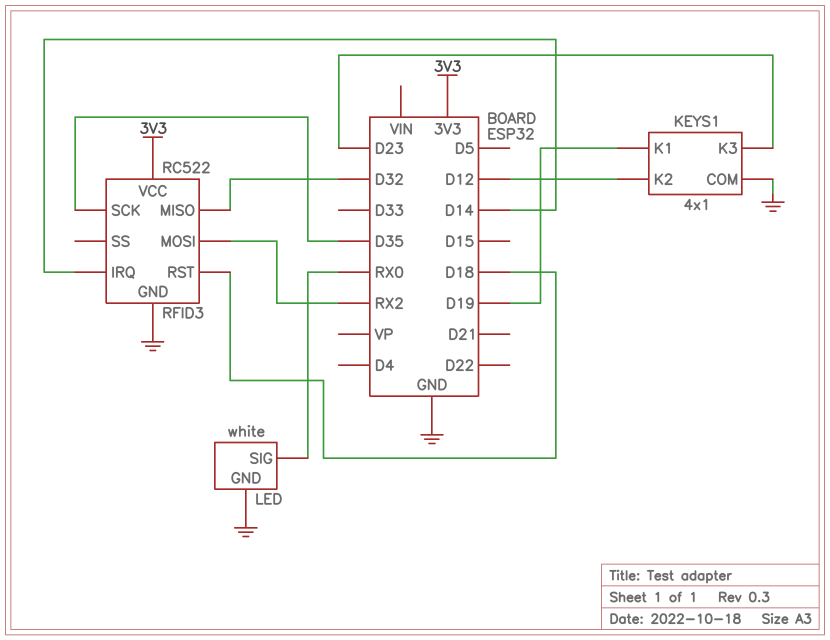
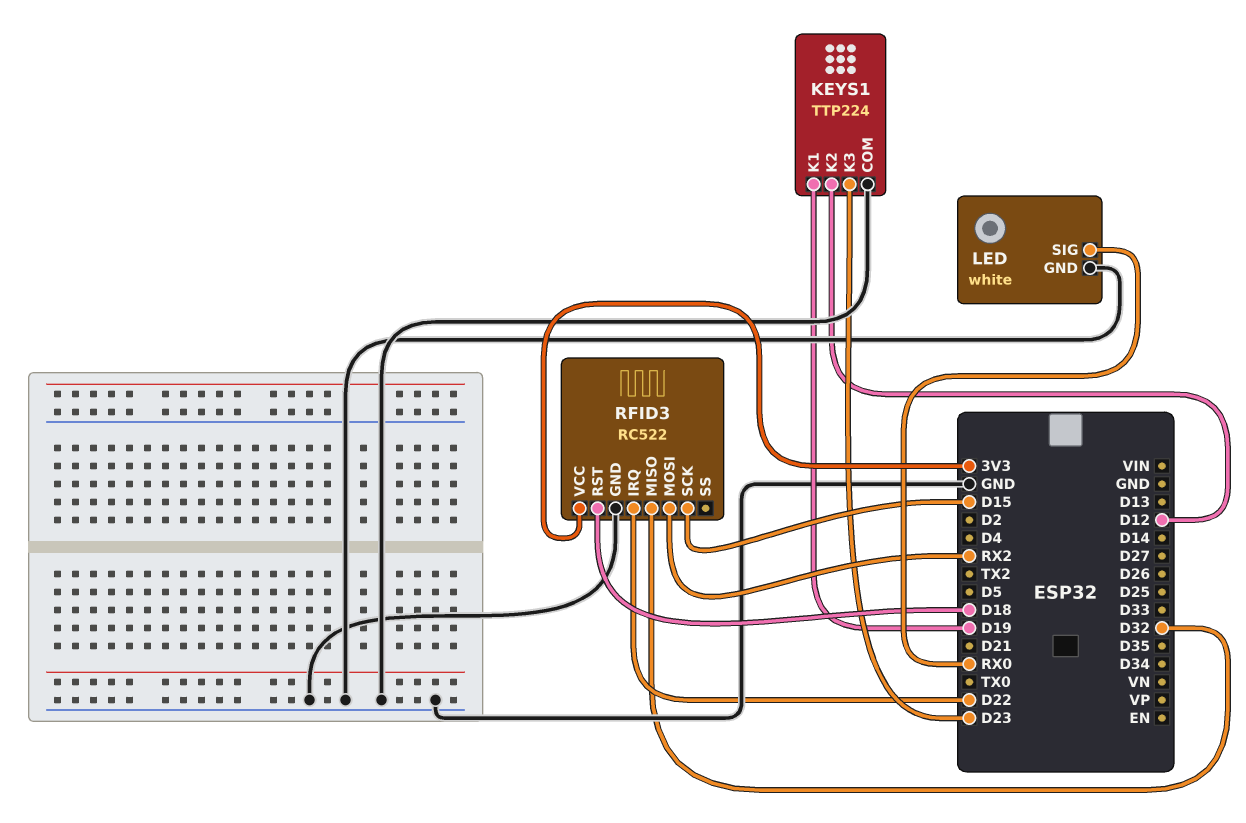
KEYS1: 4x1 -> TTP224
RFID3 pin IRQ: D14 -> D22
RFID3 pin SCK: D35 -> D15

